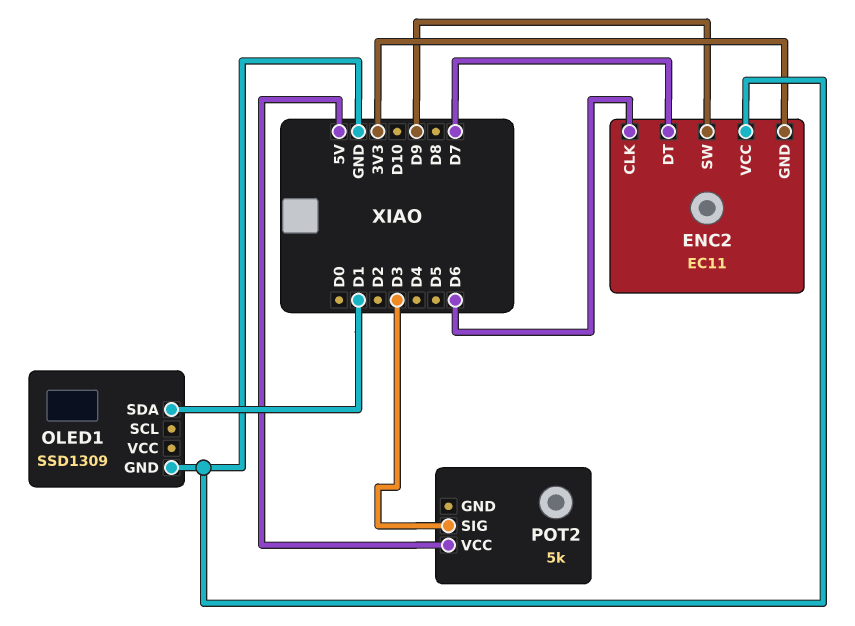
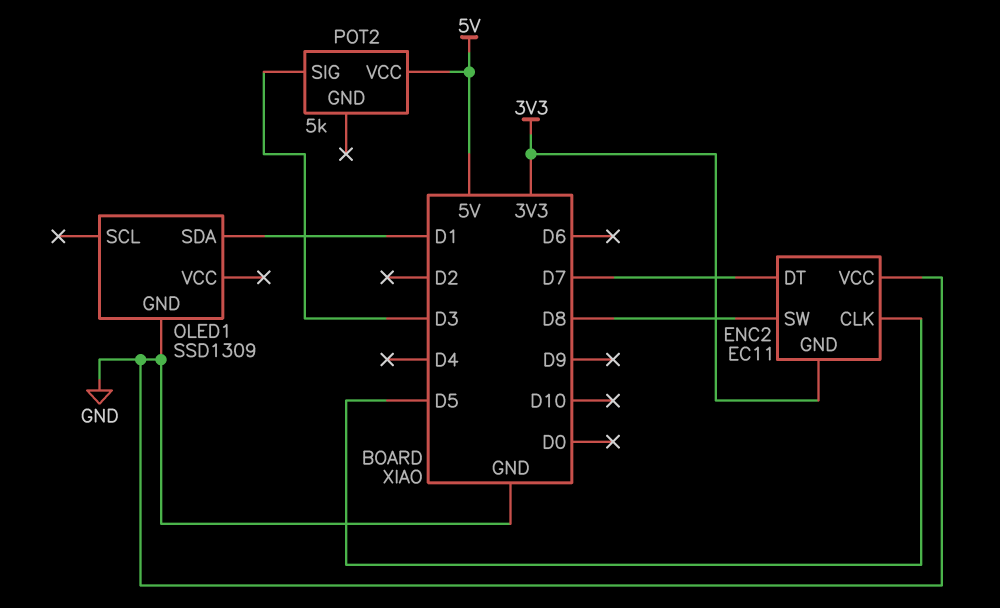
ENC2 pin CLK: D6 -> D5
ENC2 pin SW: D9 -> D8

